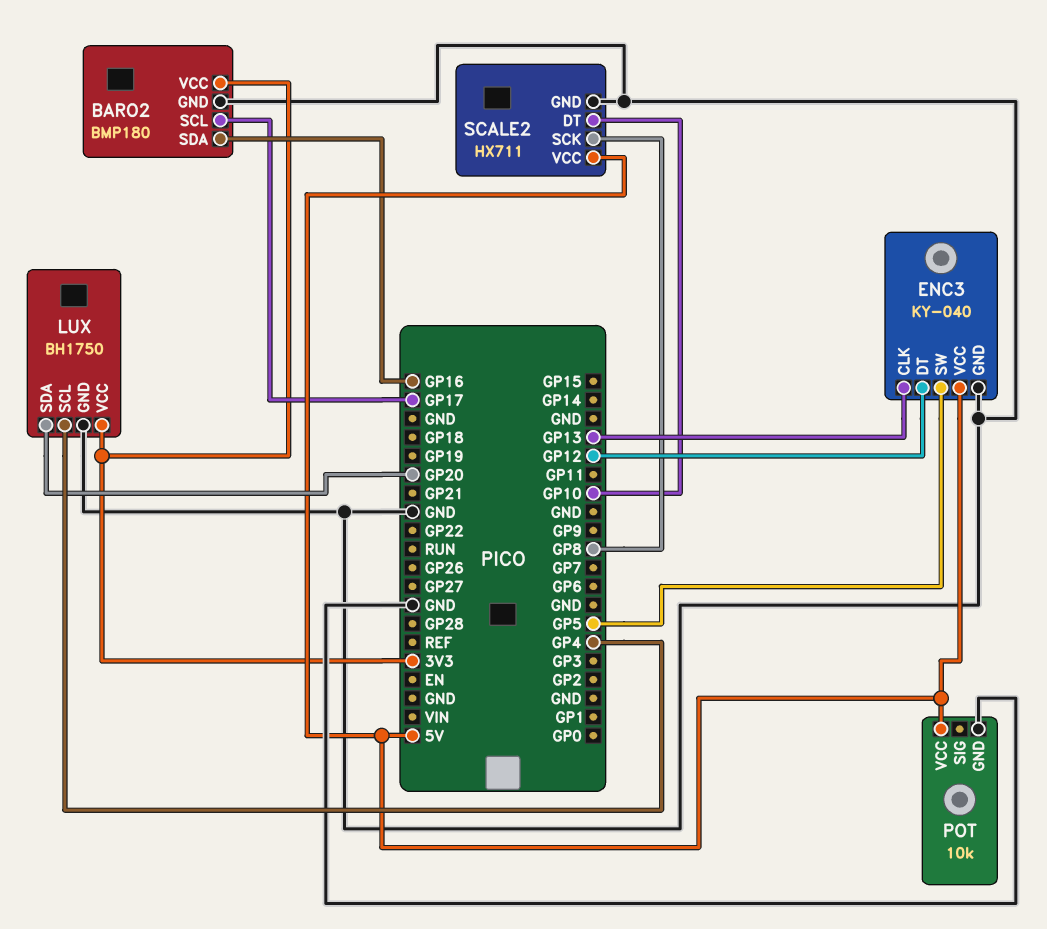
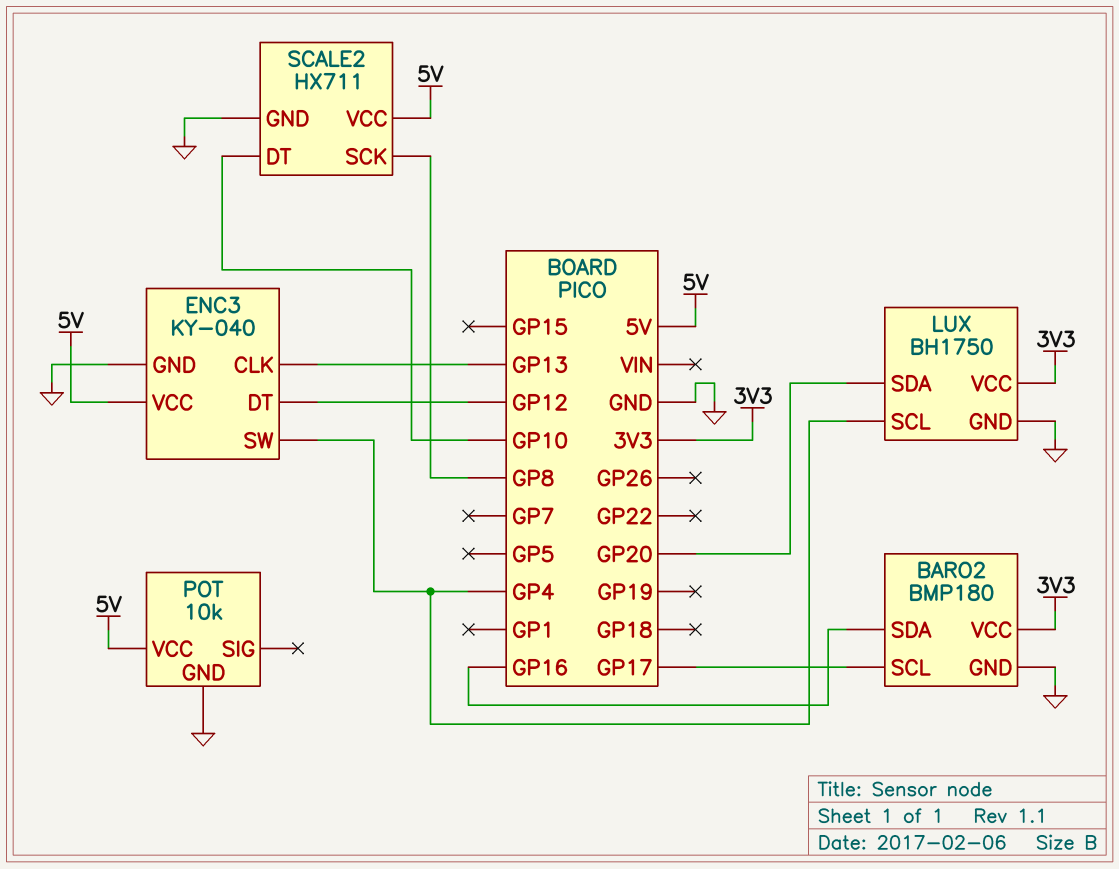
ENC3 pin SW: GP5 -> GP4

